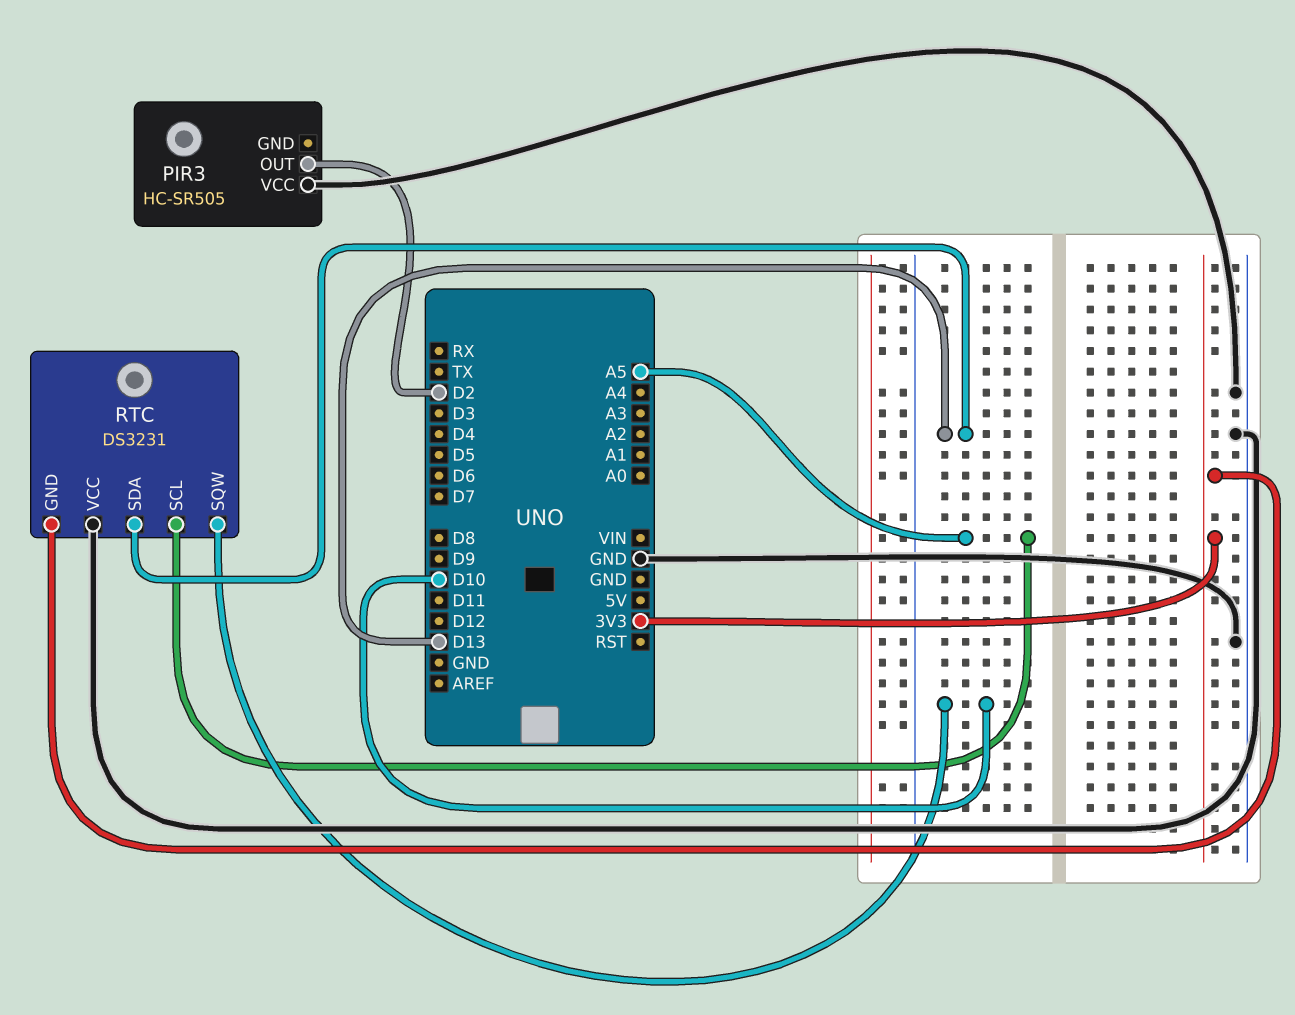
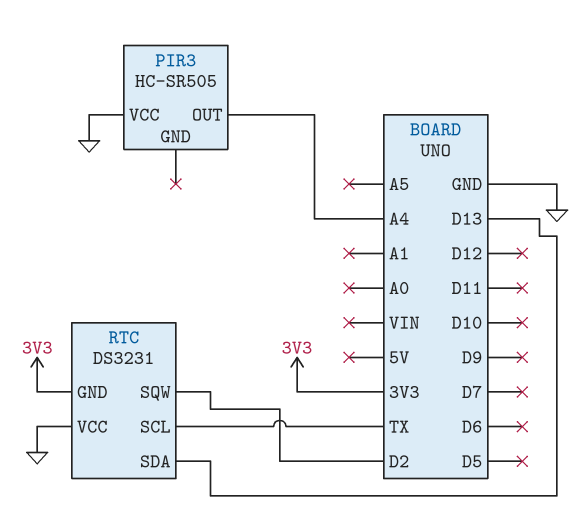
PIR3 pin OUT: D2 -> A4
RTC pin SCL: A5 -> TX
RTC pin SQW: D10 -> D2

